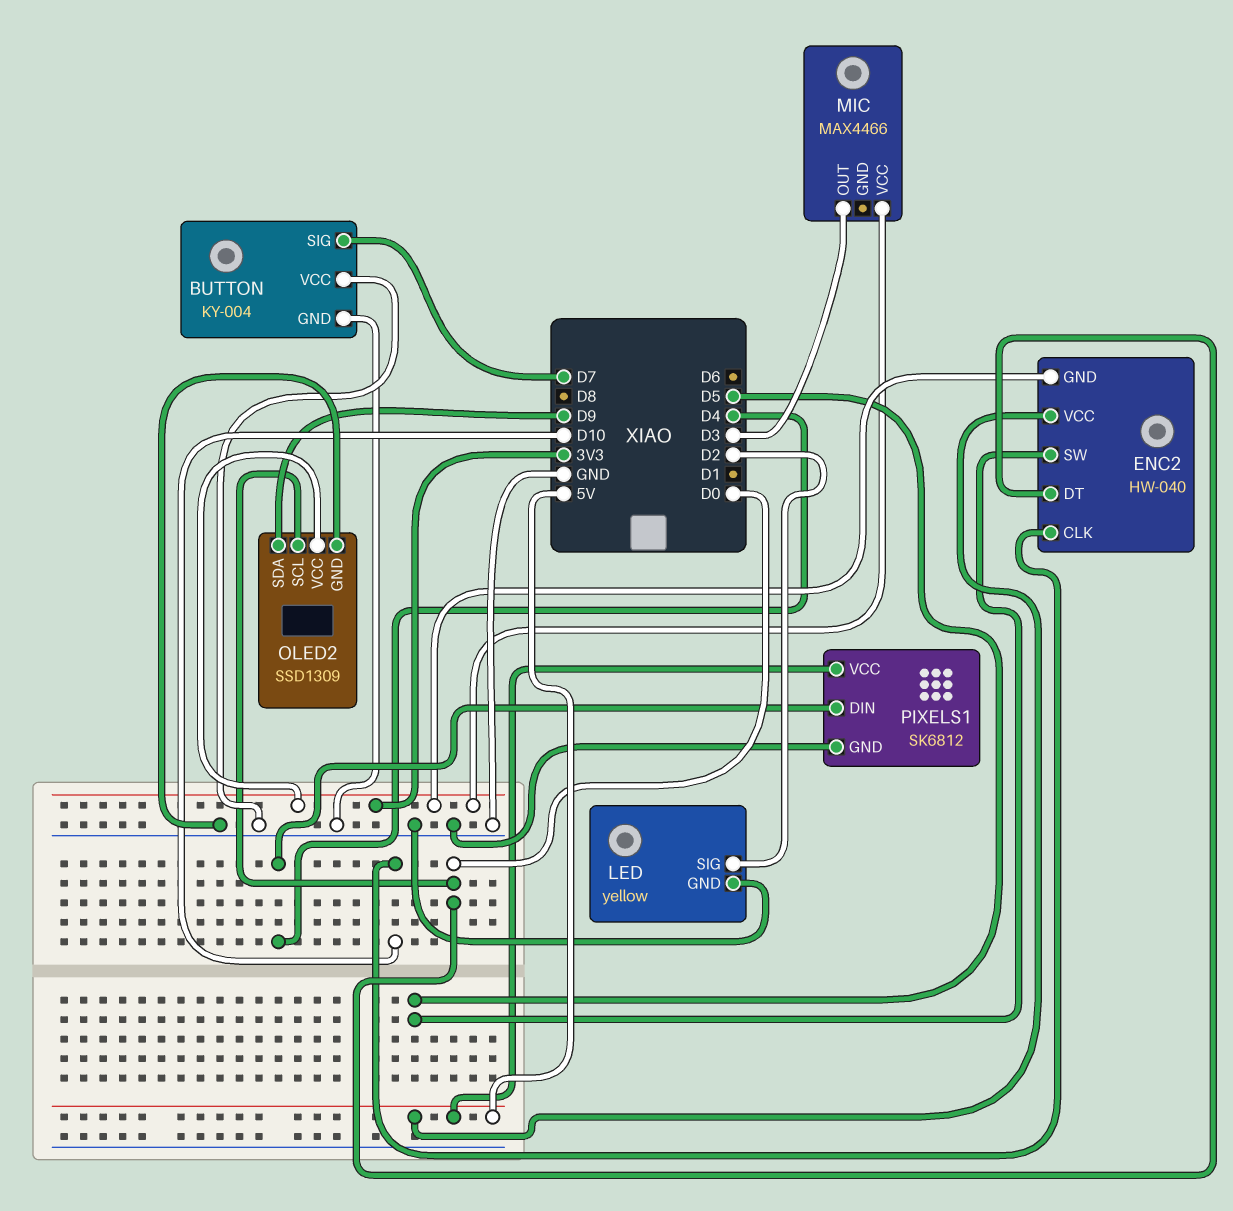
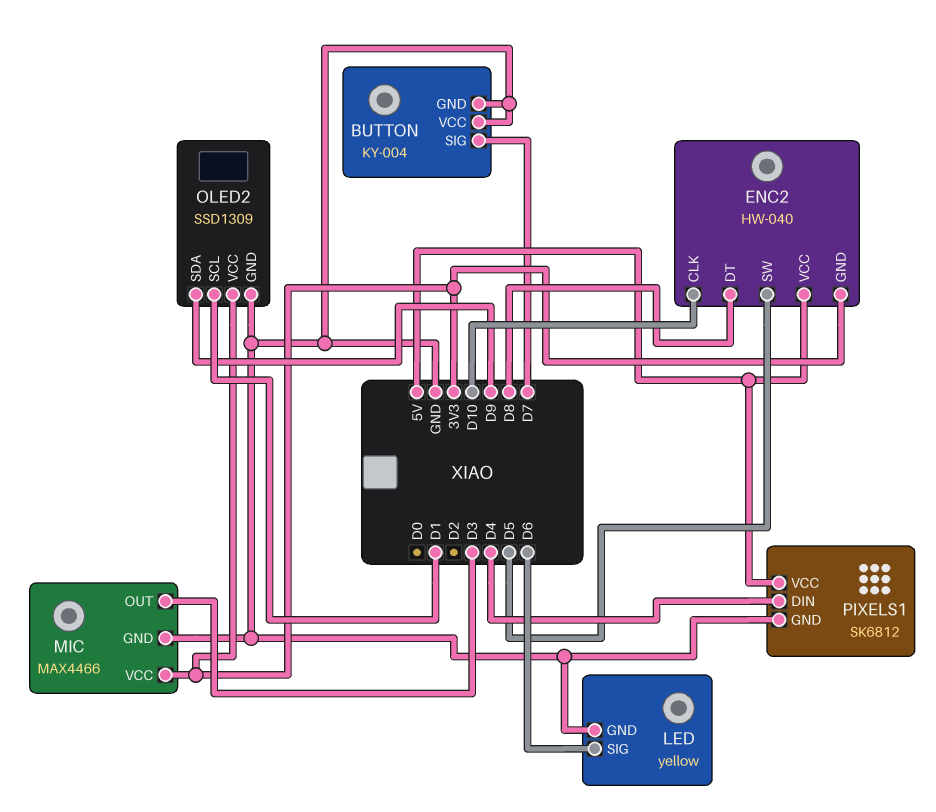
ENC2 pin DT: D0 -> D8
LED pin SIG: D2 -> D6
MIC pin GND: none -> GND
OLED2 pin SCL: D0 -> D1

